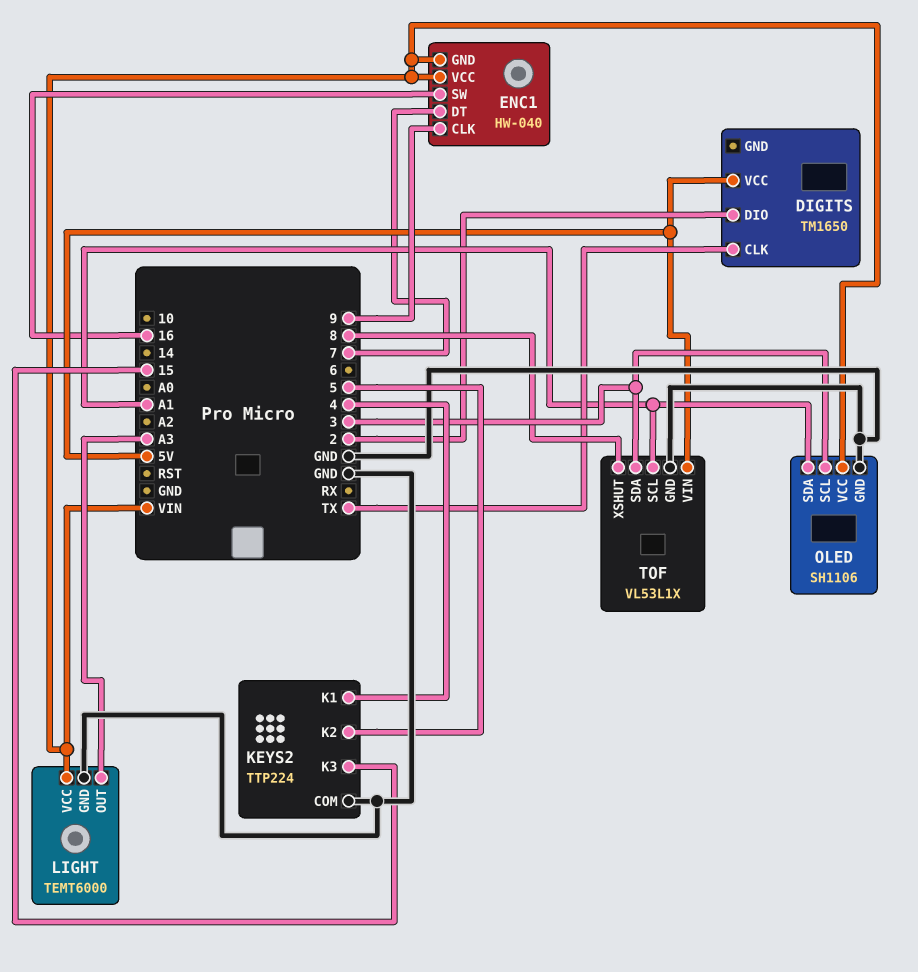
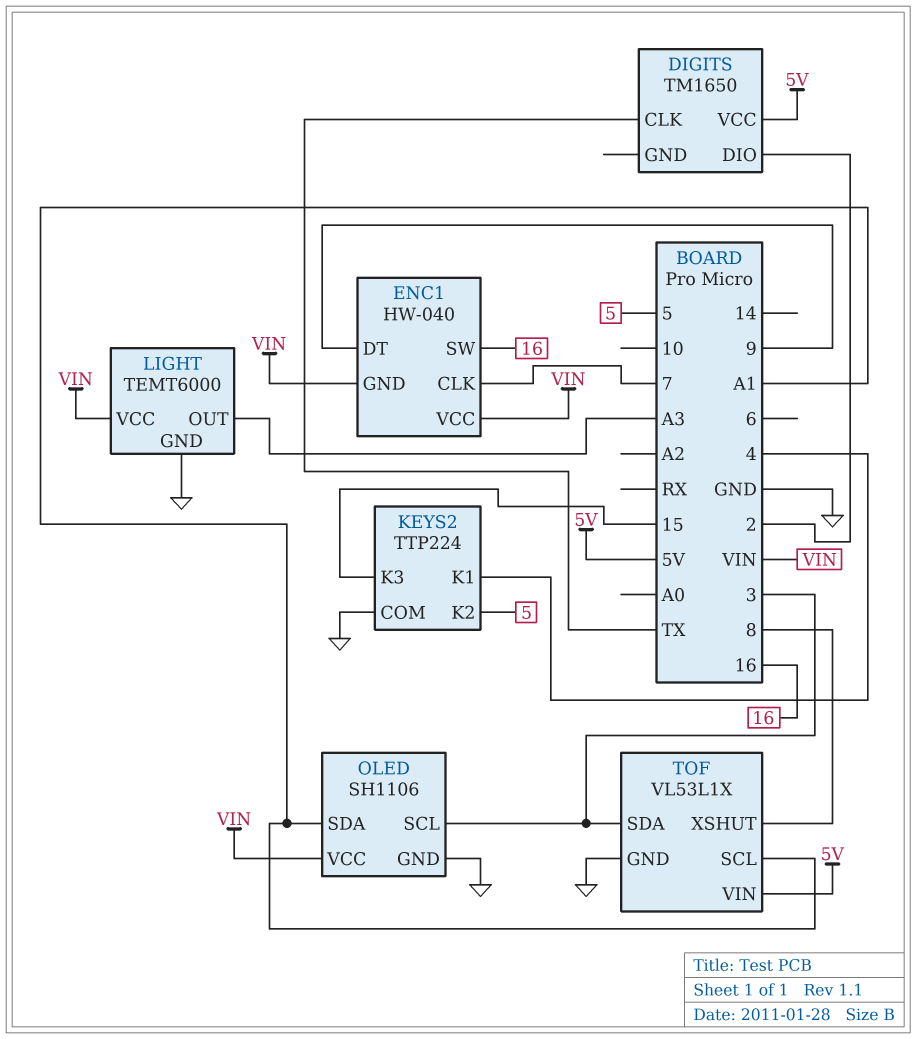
ENC1 pin CLK: 9 -> 7
ENC1 pin DT: 7 -> 9

